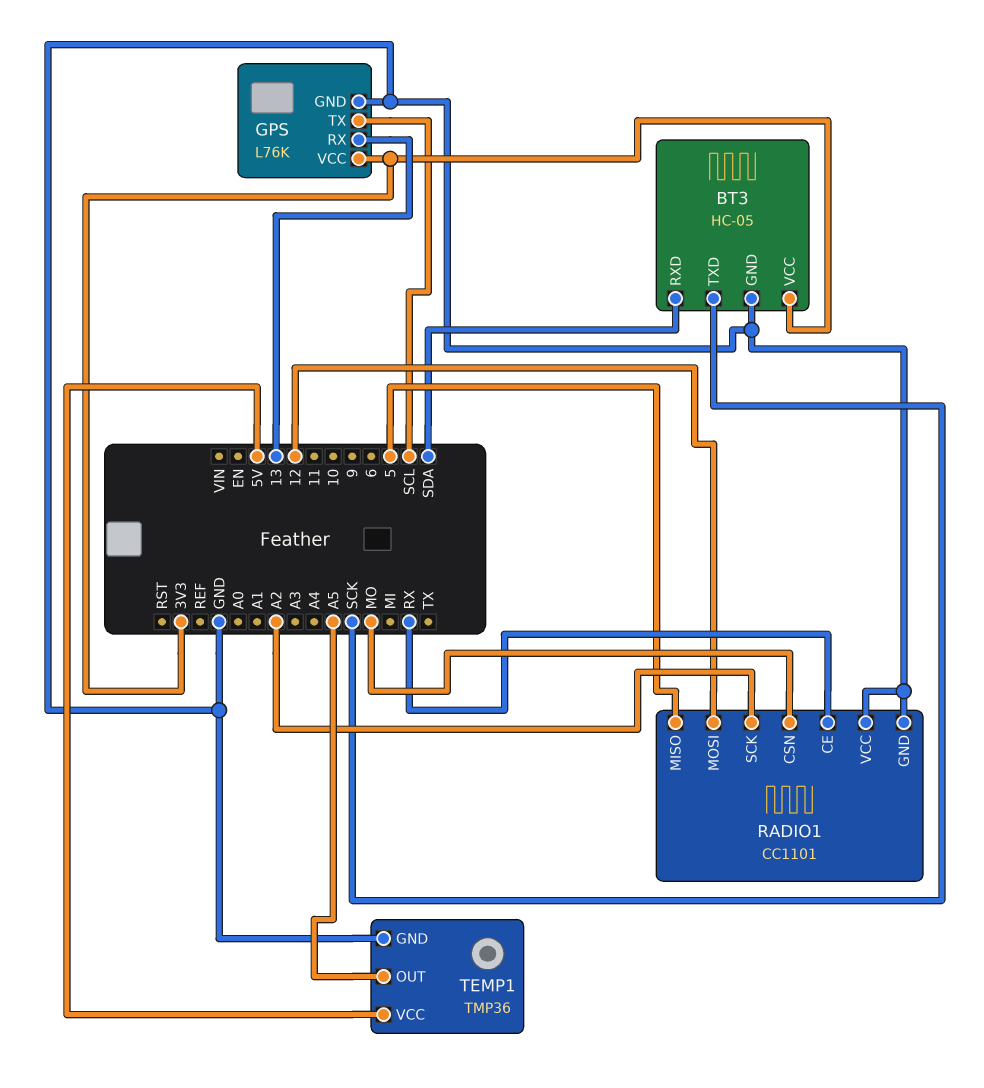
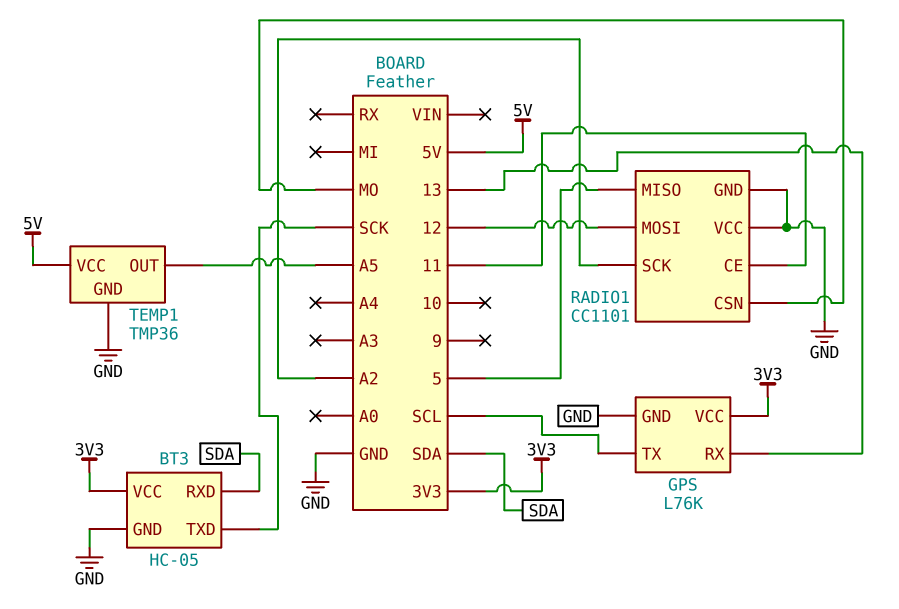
RADIO1 pin CE: RX -> 11

